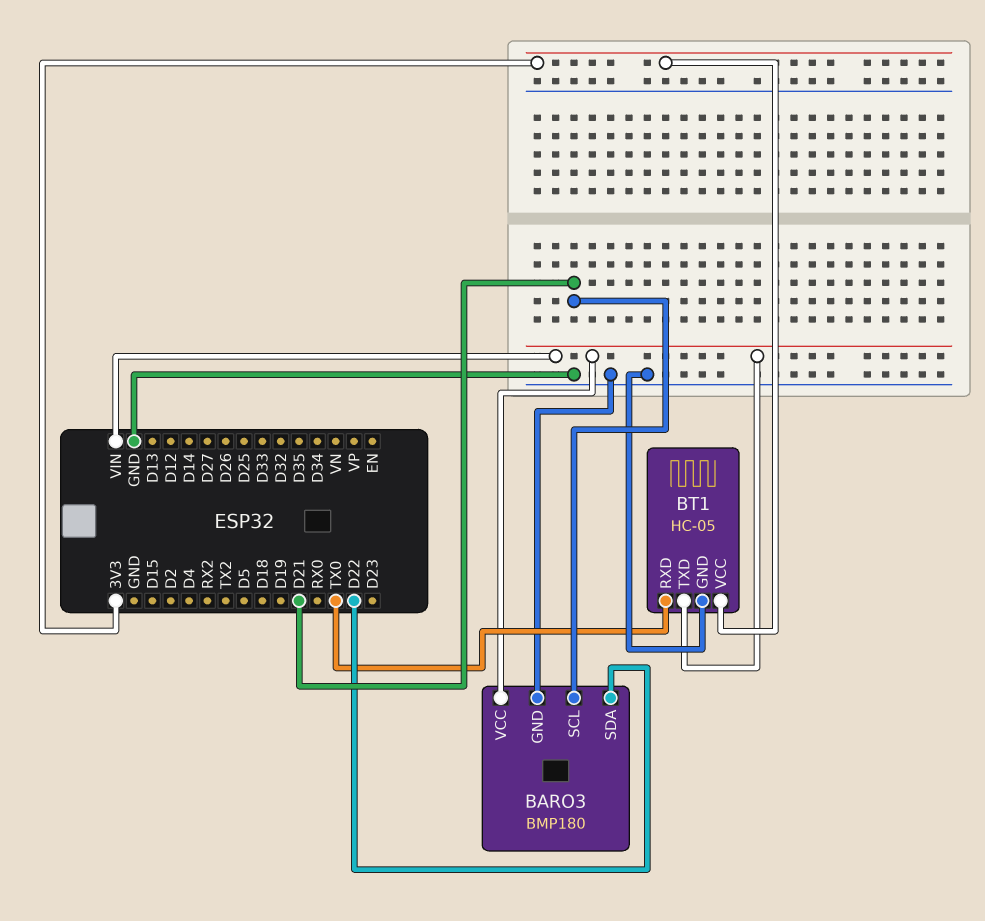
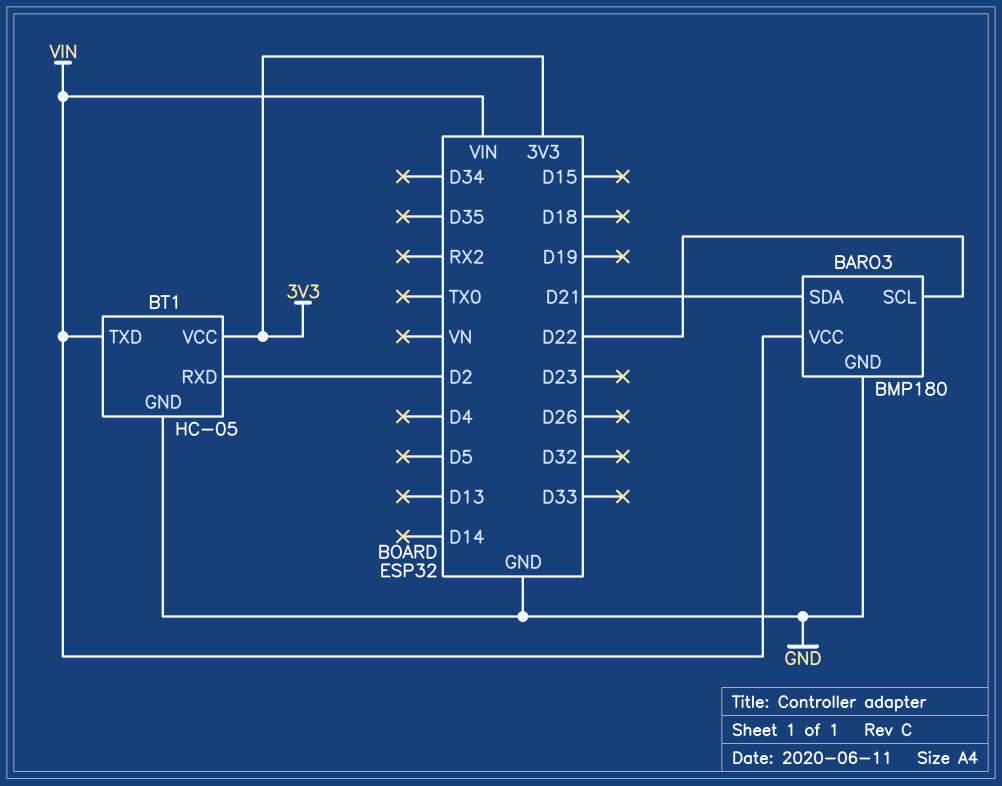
BARO3 pin SCL: D21 -> D22
BARO3 pin SDA: D22 -> D21
BT1 pin RXD: TX0 -> D2

